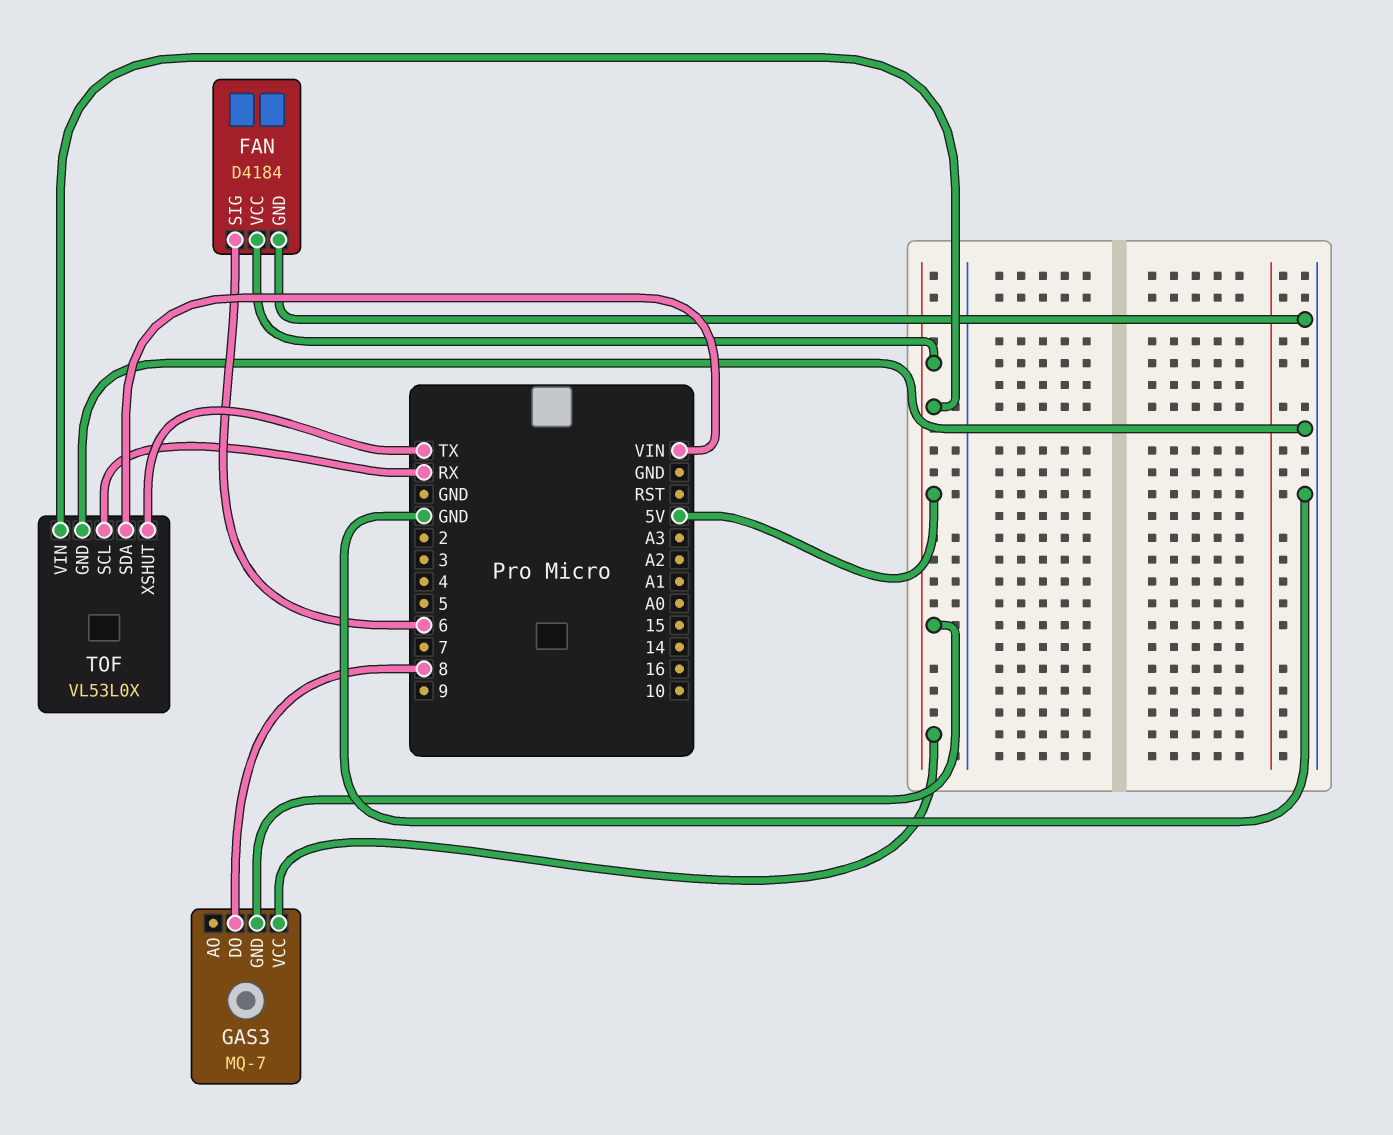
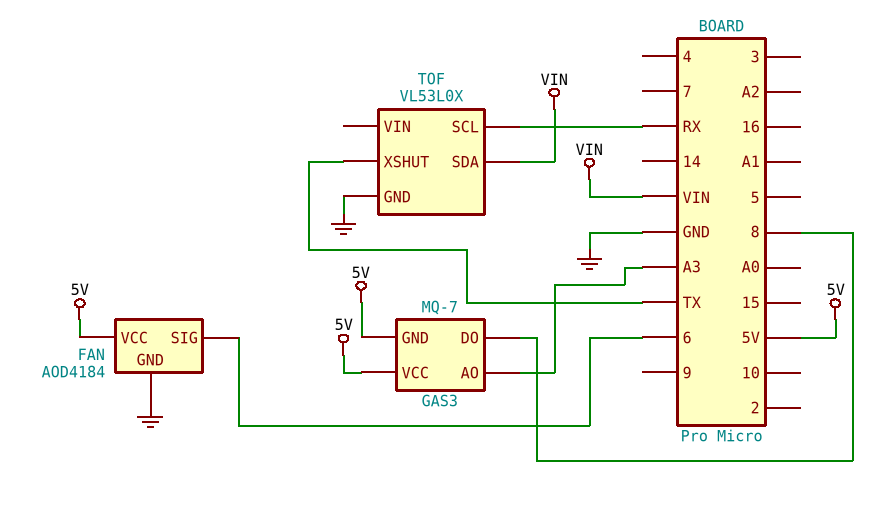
FAN: D4184 -> AOD4184
GAS3 pin AO: none -> A3
TOF pin VIN: 5V -> none

